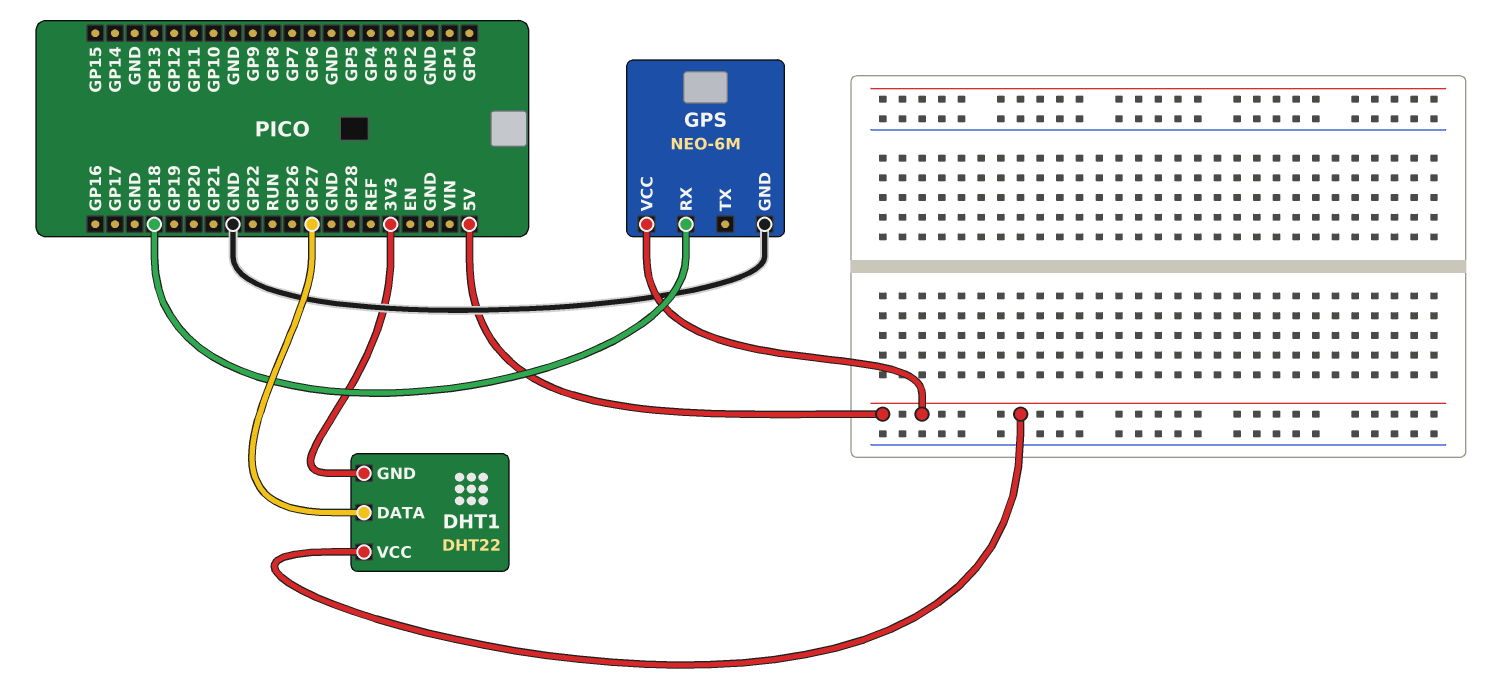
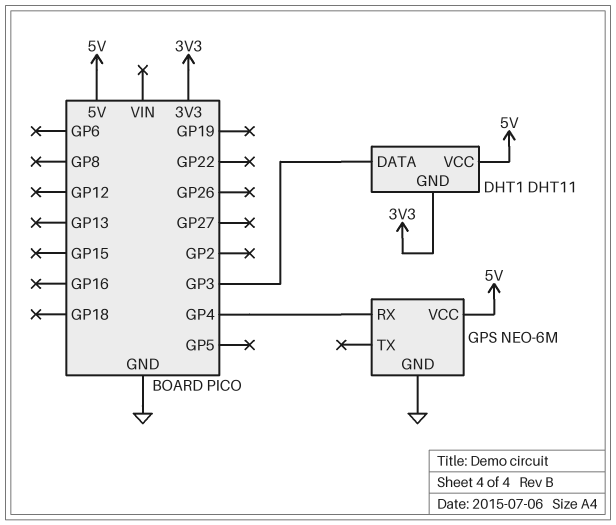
DHT1: DHT22 -> DHT11
DHT1 pin DATA: GP27 -> GP3
GPS pin RX: GP18 -> GP4

